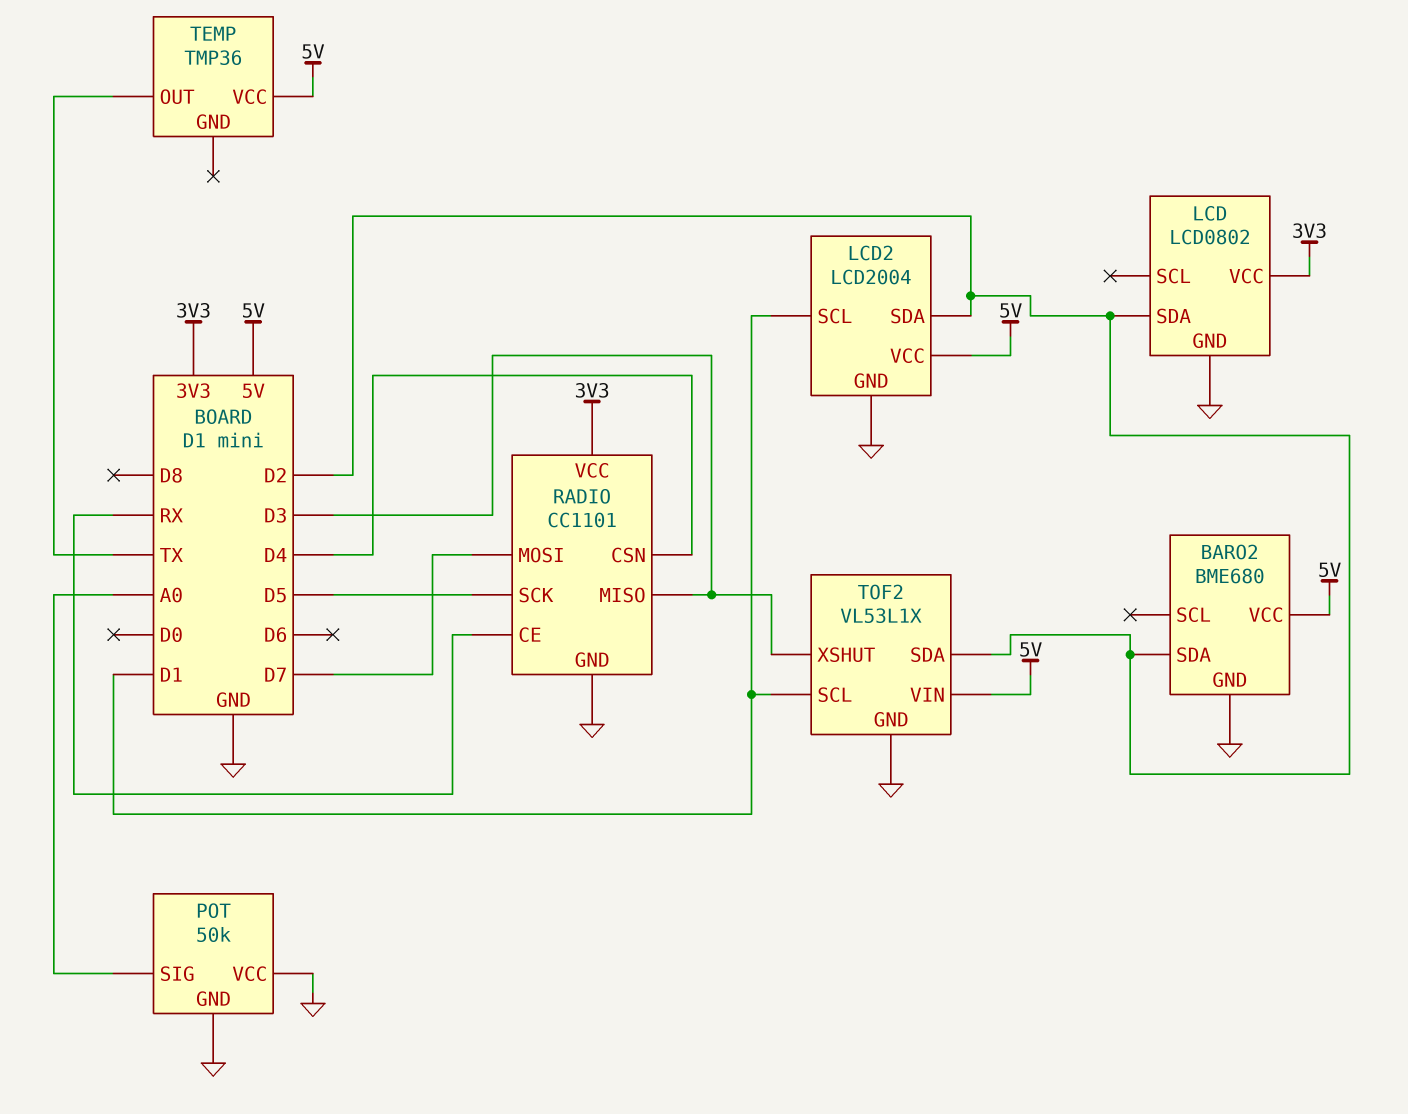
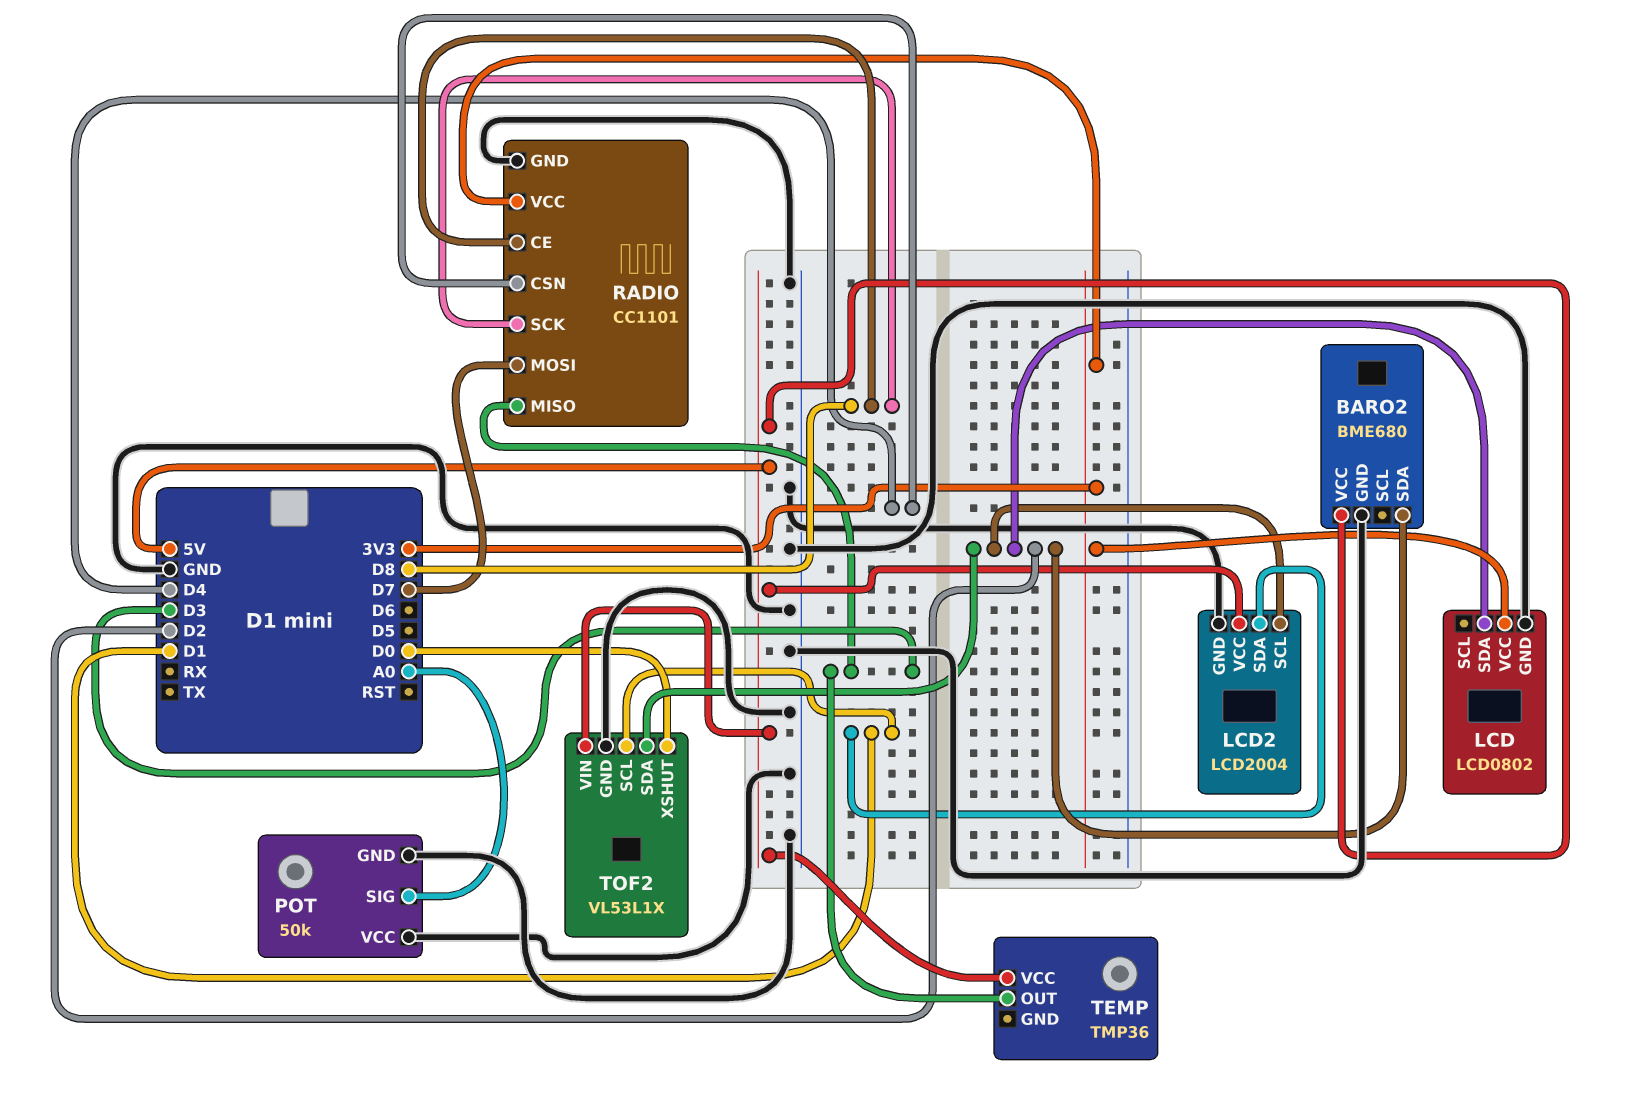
LCD2 pin SCL: D1 -> D2
LCD2 pin SDA: D2 -> D1
RADIO pin CE: RX -> D8
RADIO pin SCK: D5 -> D8
TEMP pin OUT: TX -> D3
TOF2 pin XSHUT: D3 -> D0

